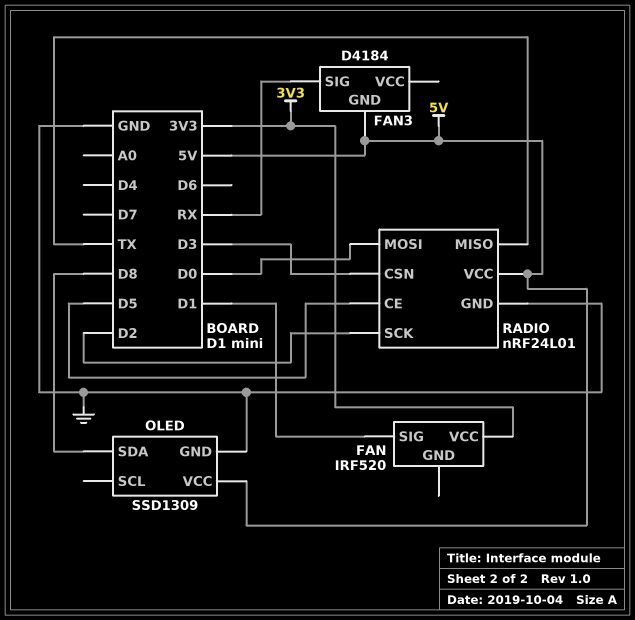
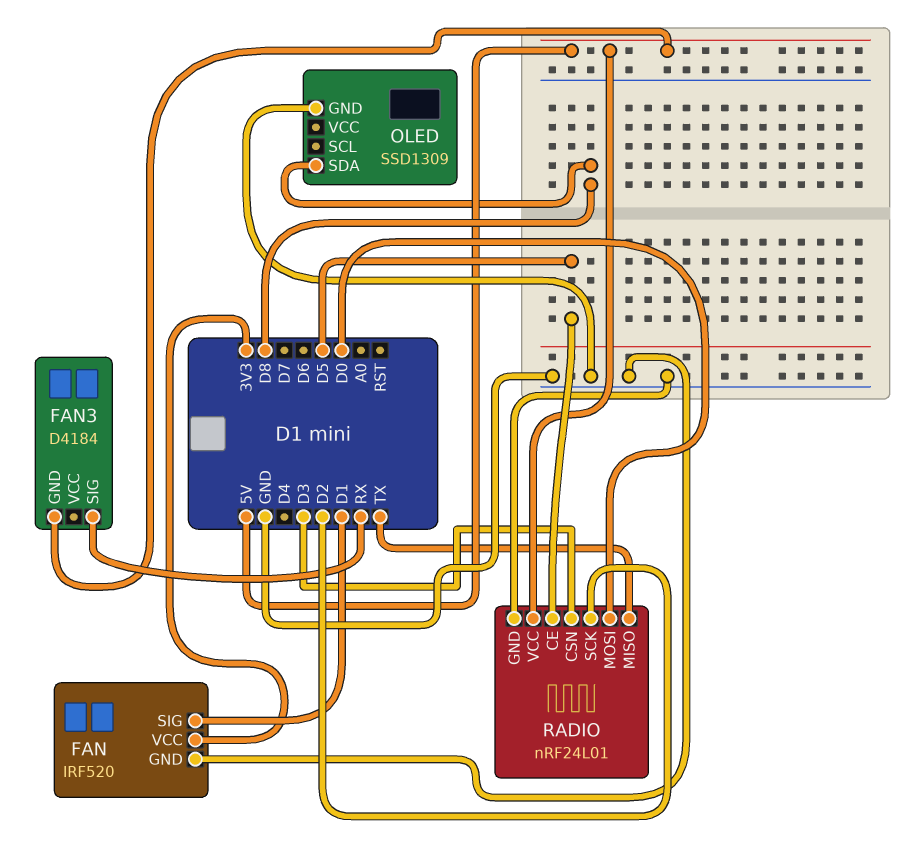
FAN pin GND: none -> GND
OLED pin VCC: 5V -> none

